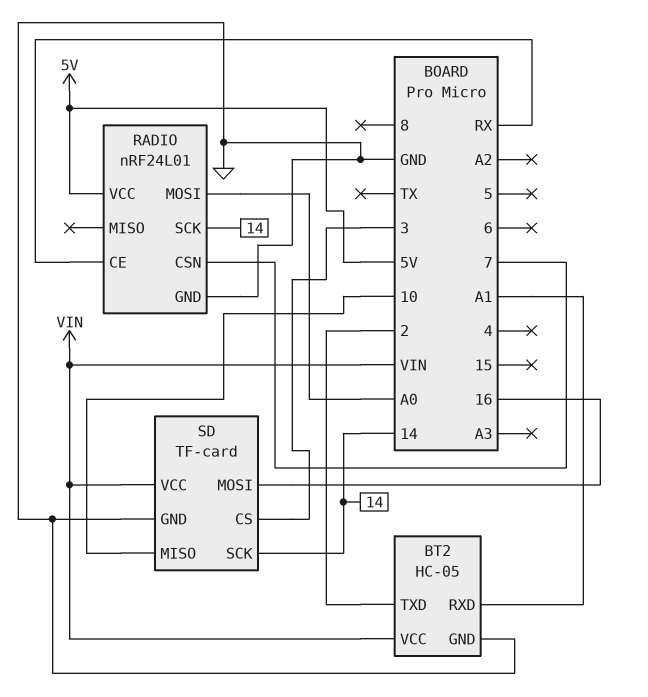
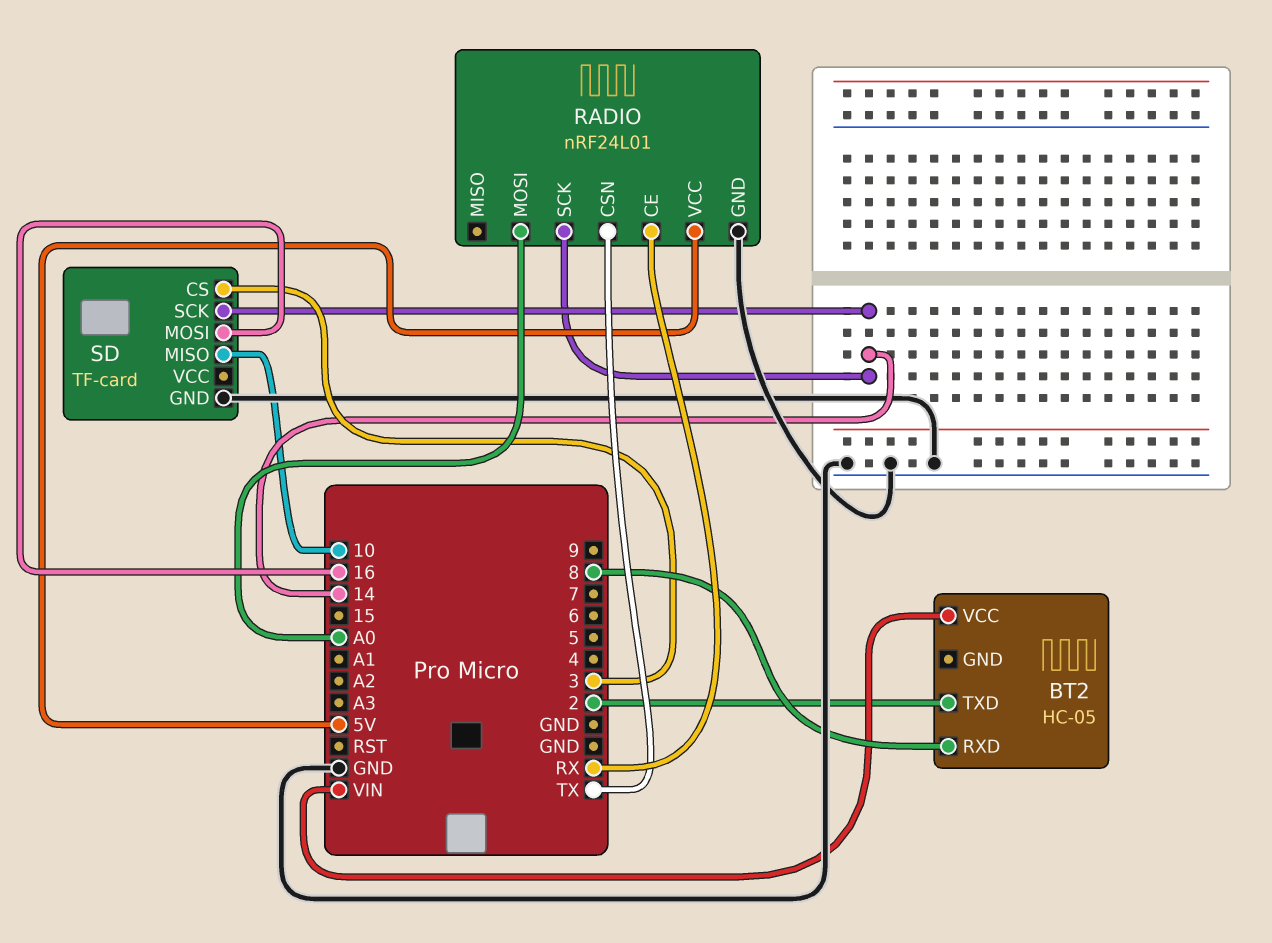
BT2 pin GND: GND -> none
BT2 pin RXD: A1 -> 8
RADIO pin CSN: 7 -> TX
SD pin VCC: VIN -> none

